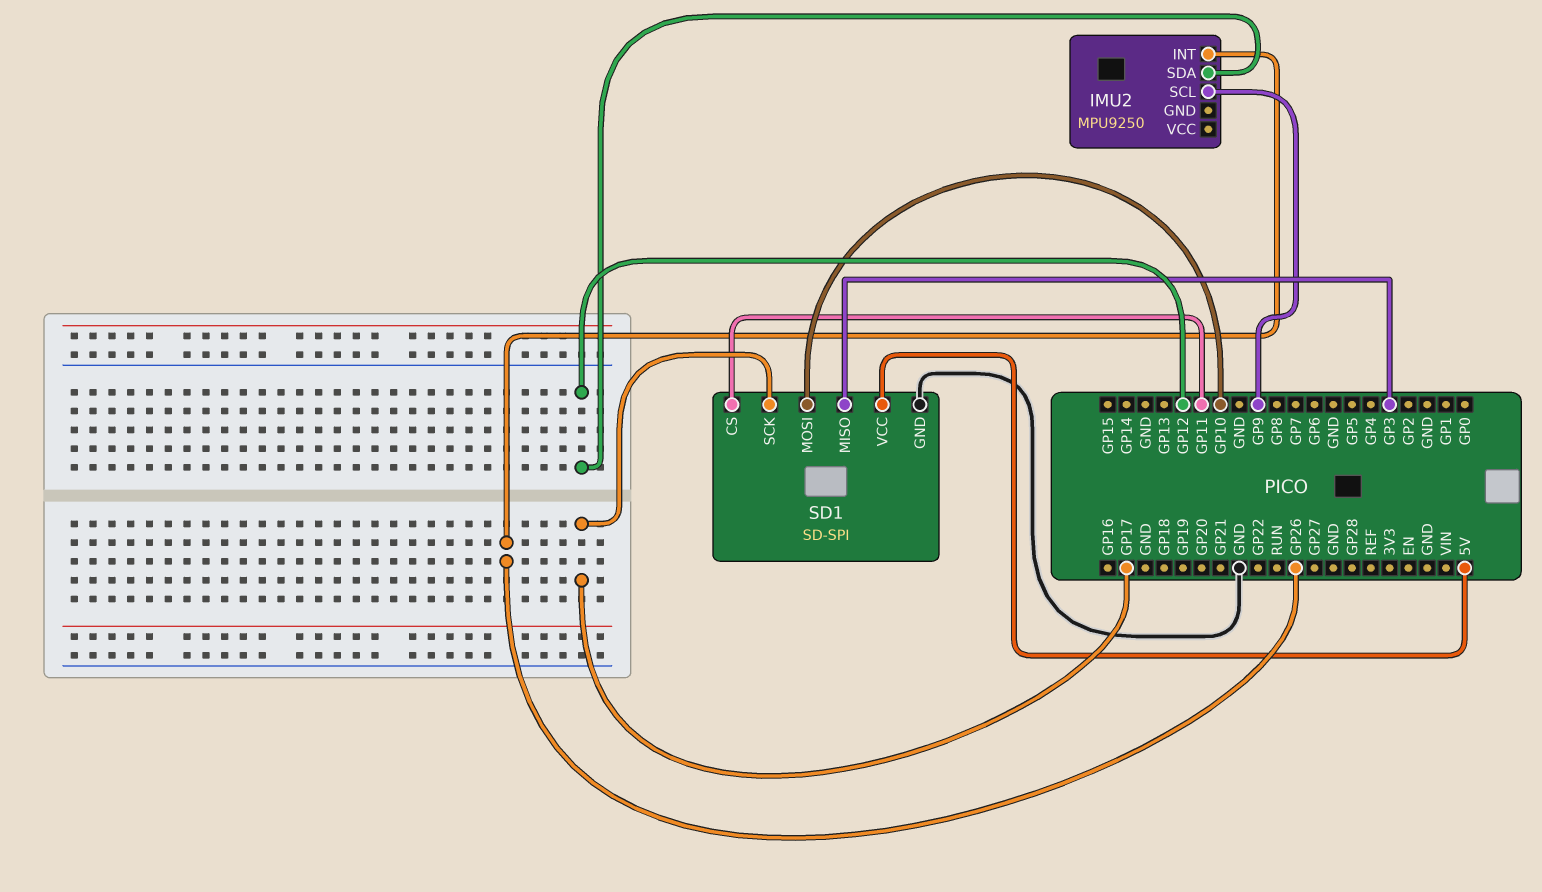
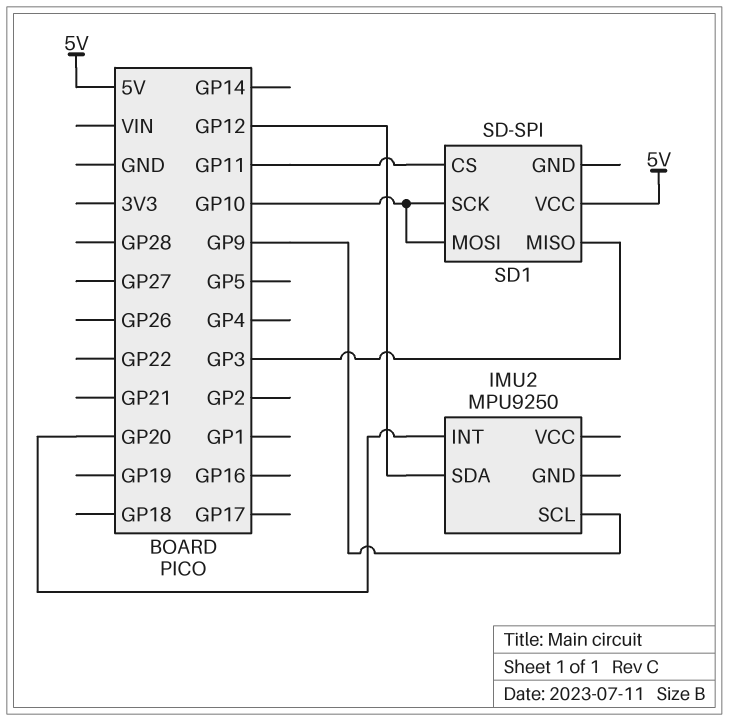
IMU2 pin INT: GP26 -> GP20
SD1 pin GND: GND -> none
SD1 pin SCK: GP17 -> GP10

